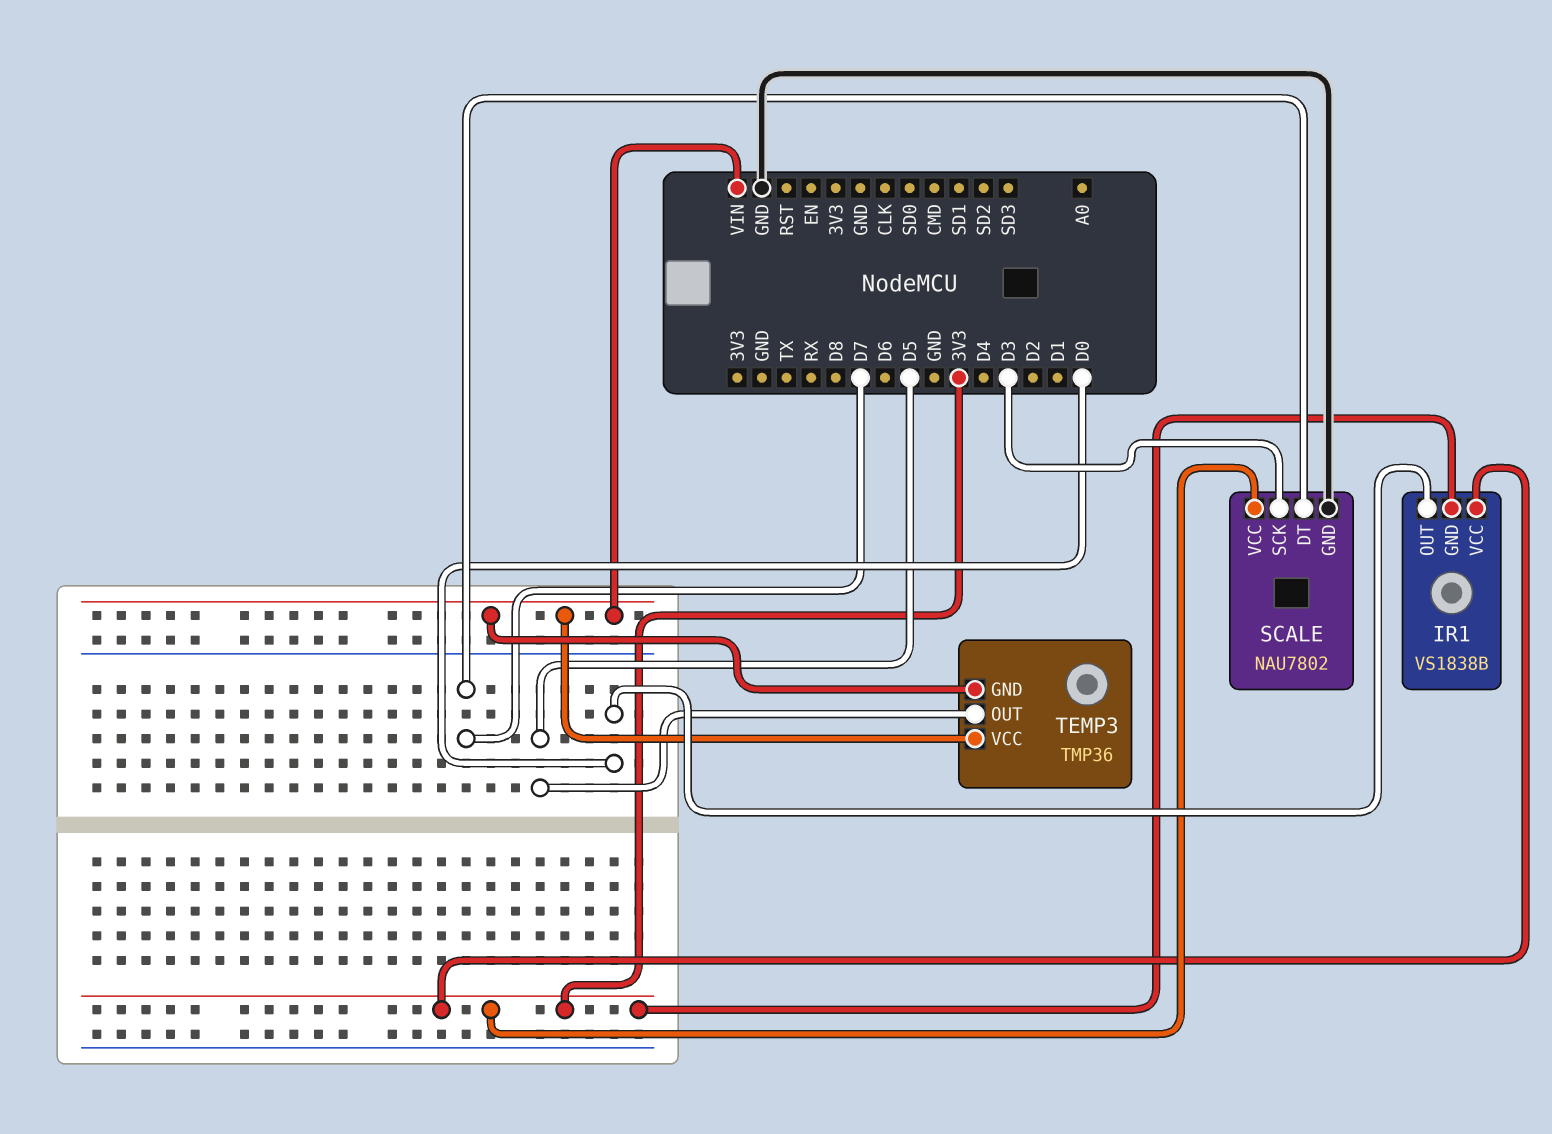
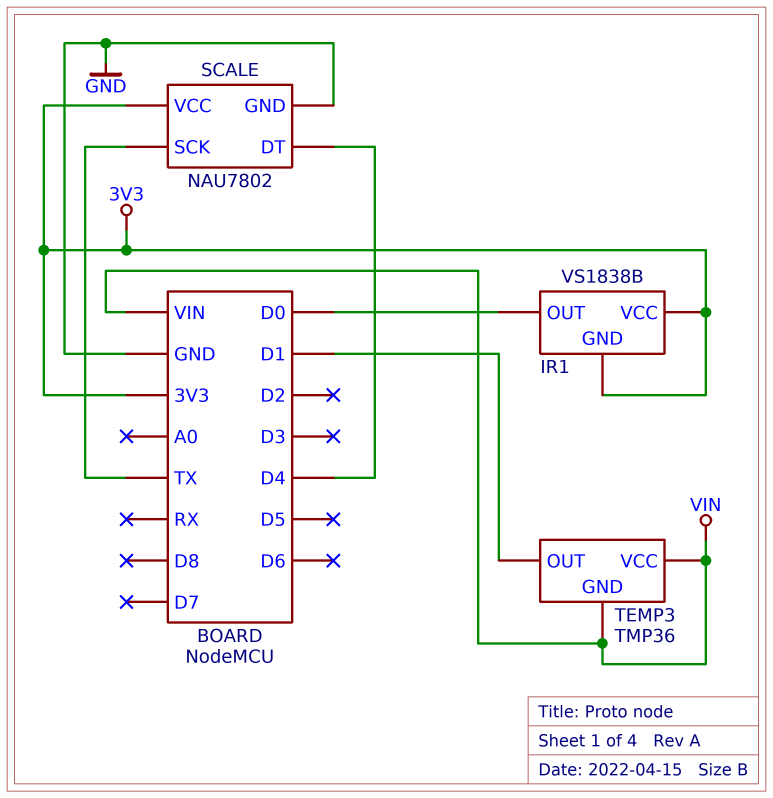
SCALE pin DT: D7 -> D4
SCALE pin SCK: D3 -> TX
TEMP3 pin OUT: D5 -> D1

